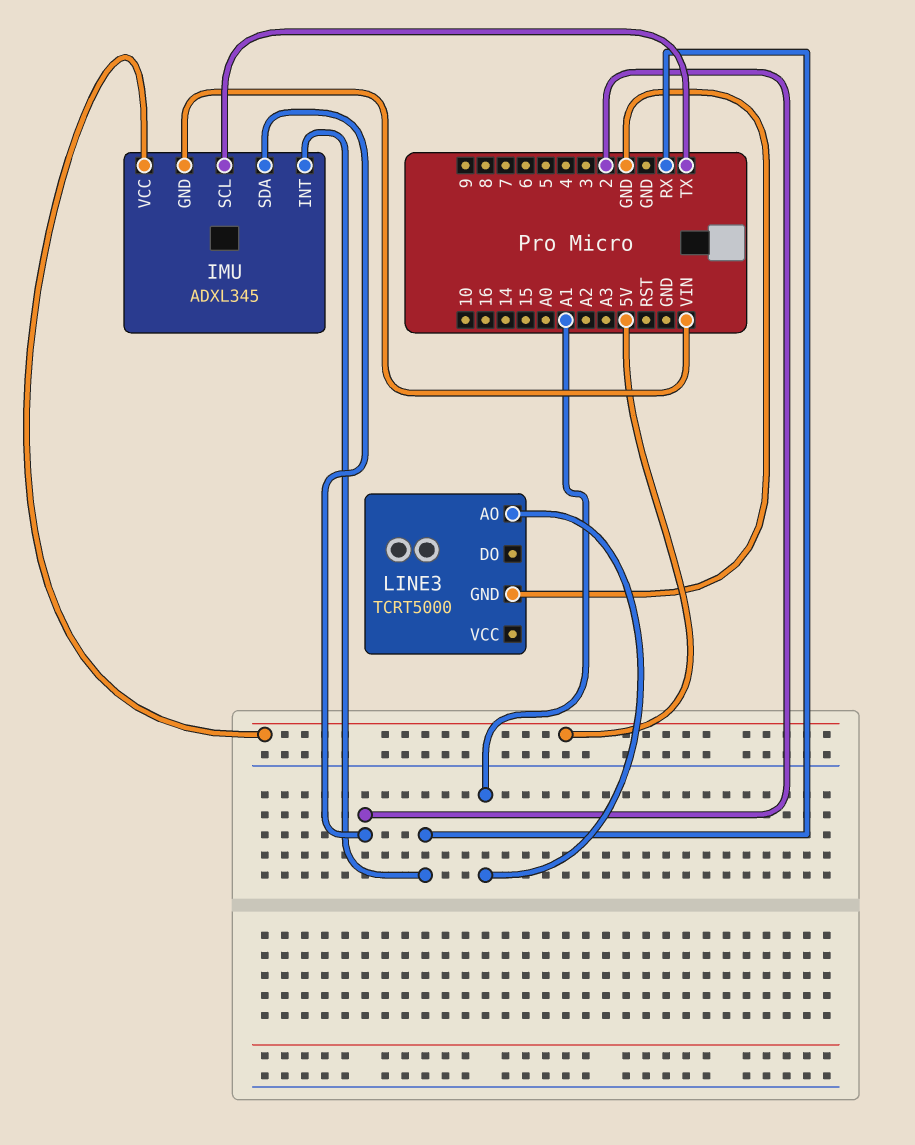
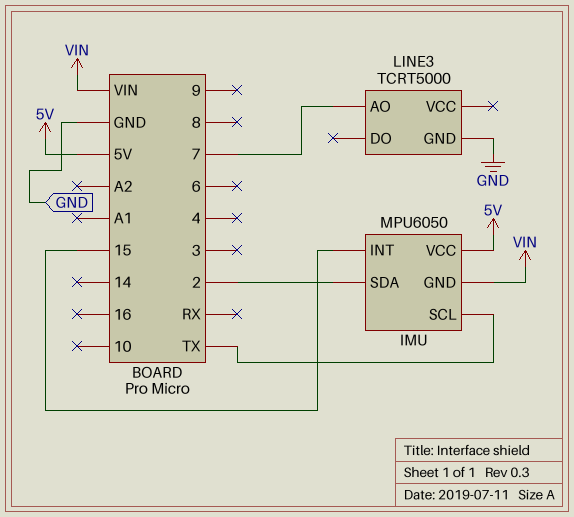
IMU: ADXL345 -> MPU6050
IMU pin INT: RX -> 15
LINE3 pin AO: A1 -> 7

